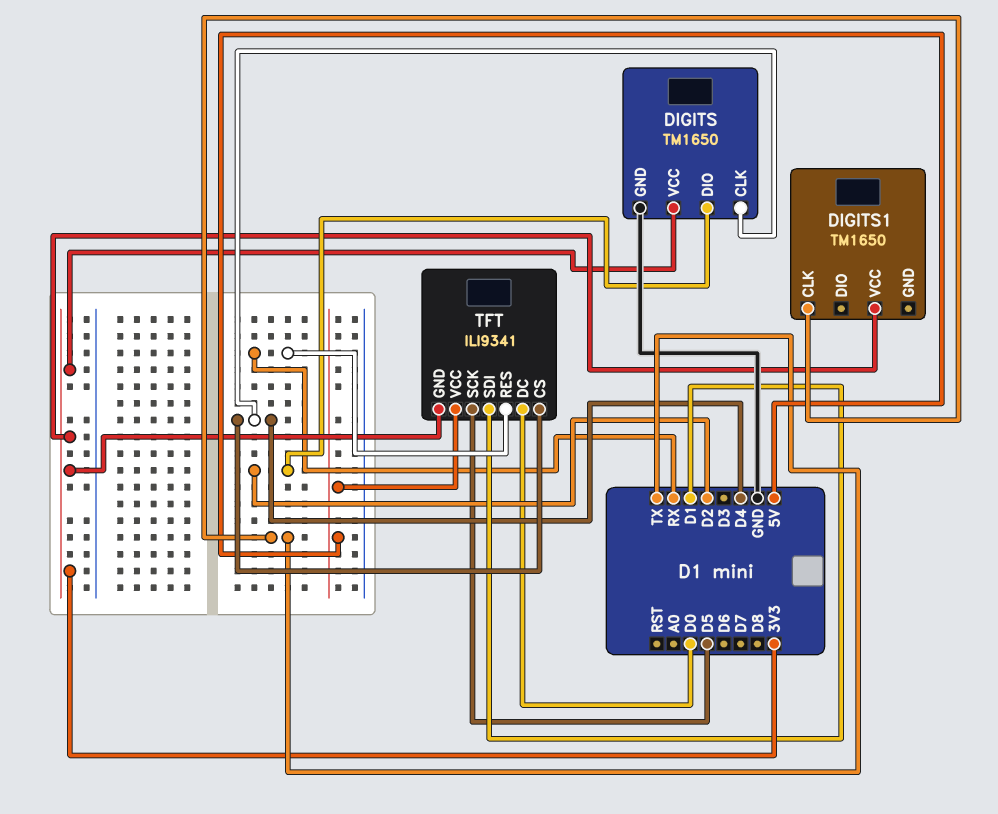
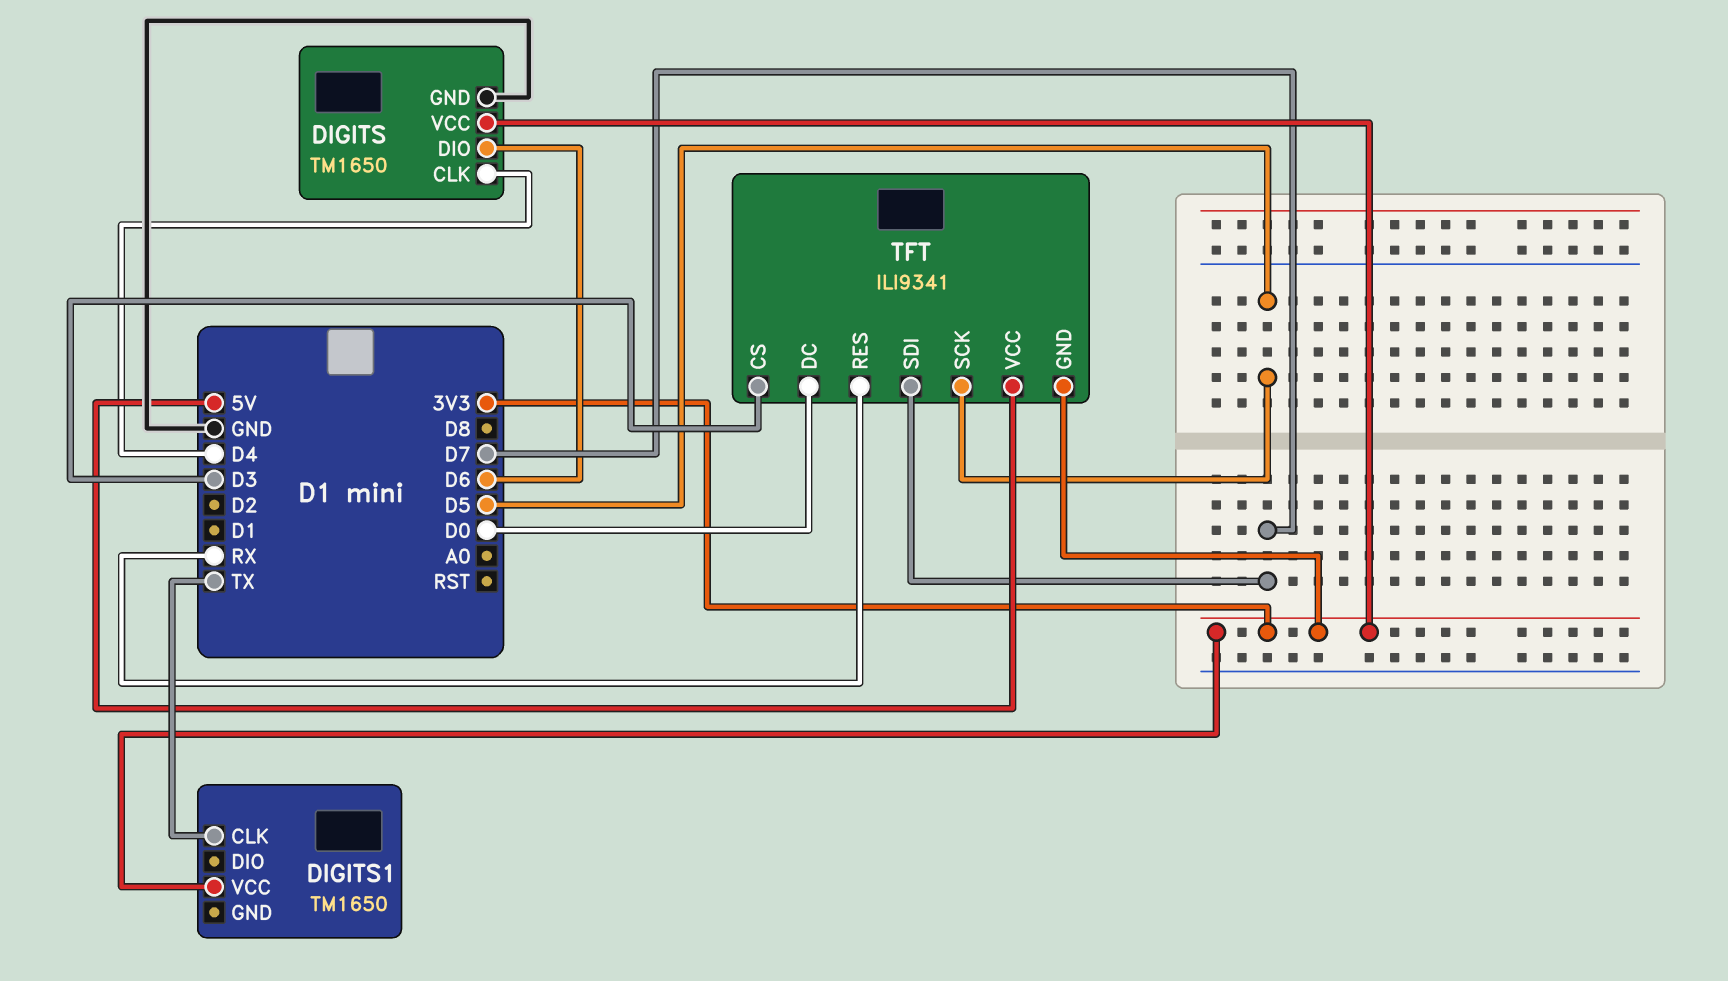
DIGITS pin DIO: D2 -> D6
TFT pin CS: D4 -> D3
TFT pin SDI: D1 -> D7

